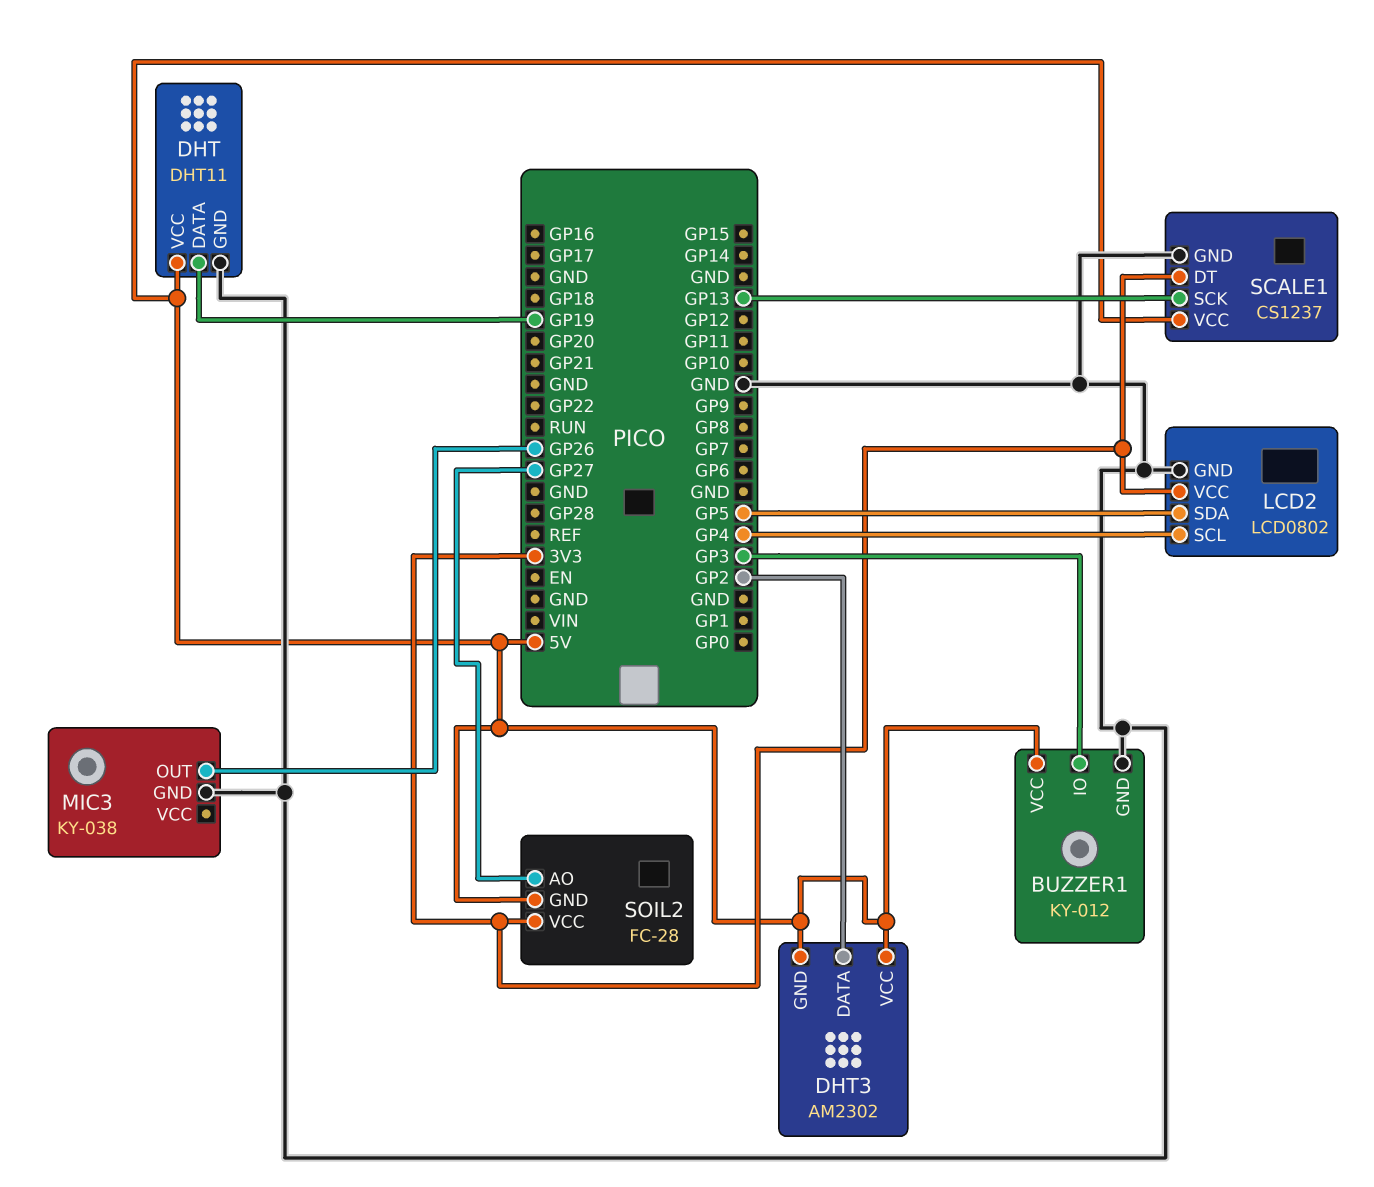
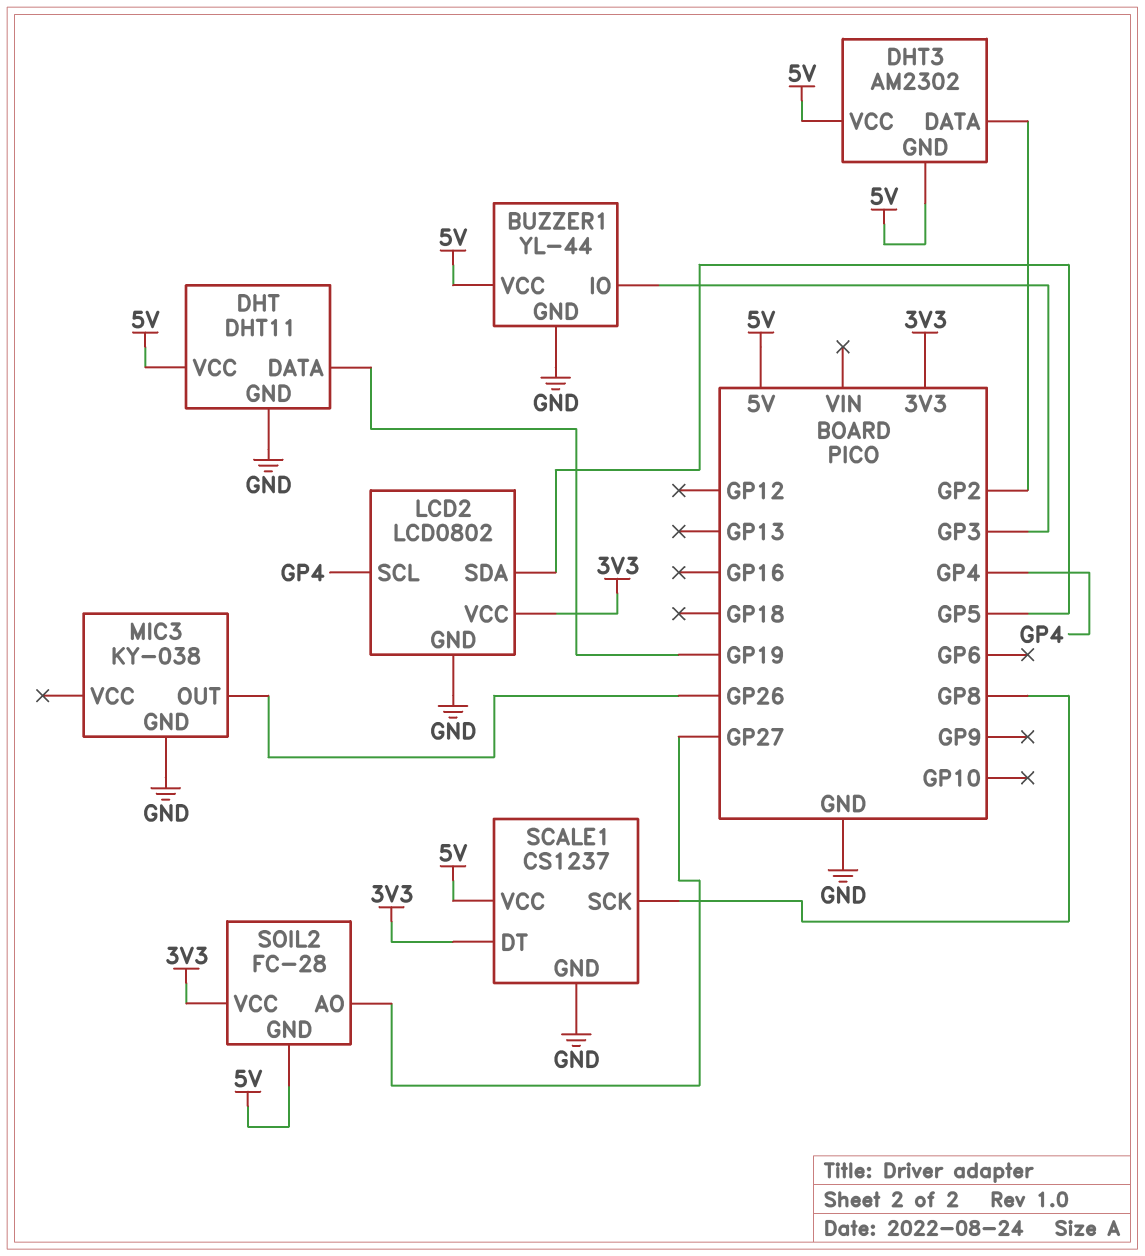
BUZZER1: KY-012 -> YL-44
SCALE1 pin SCK: GP13 -> GP8

